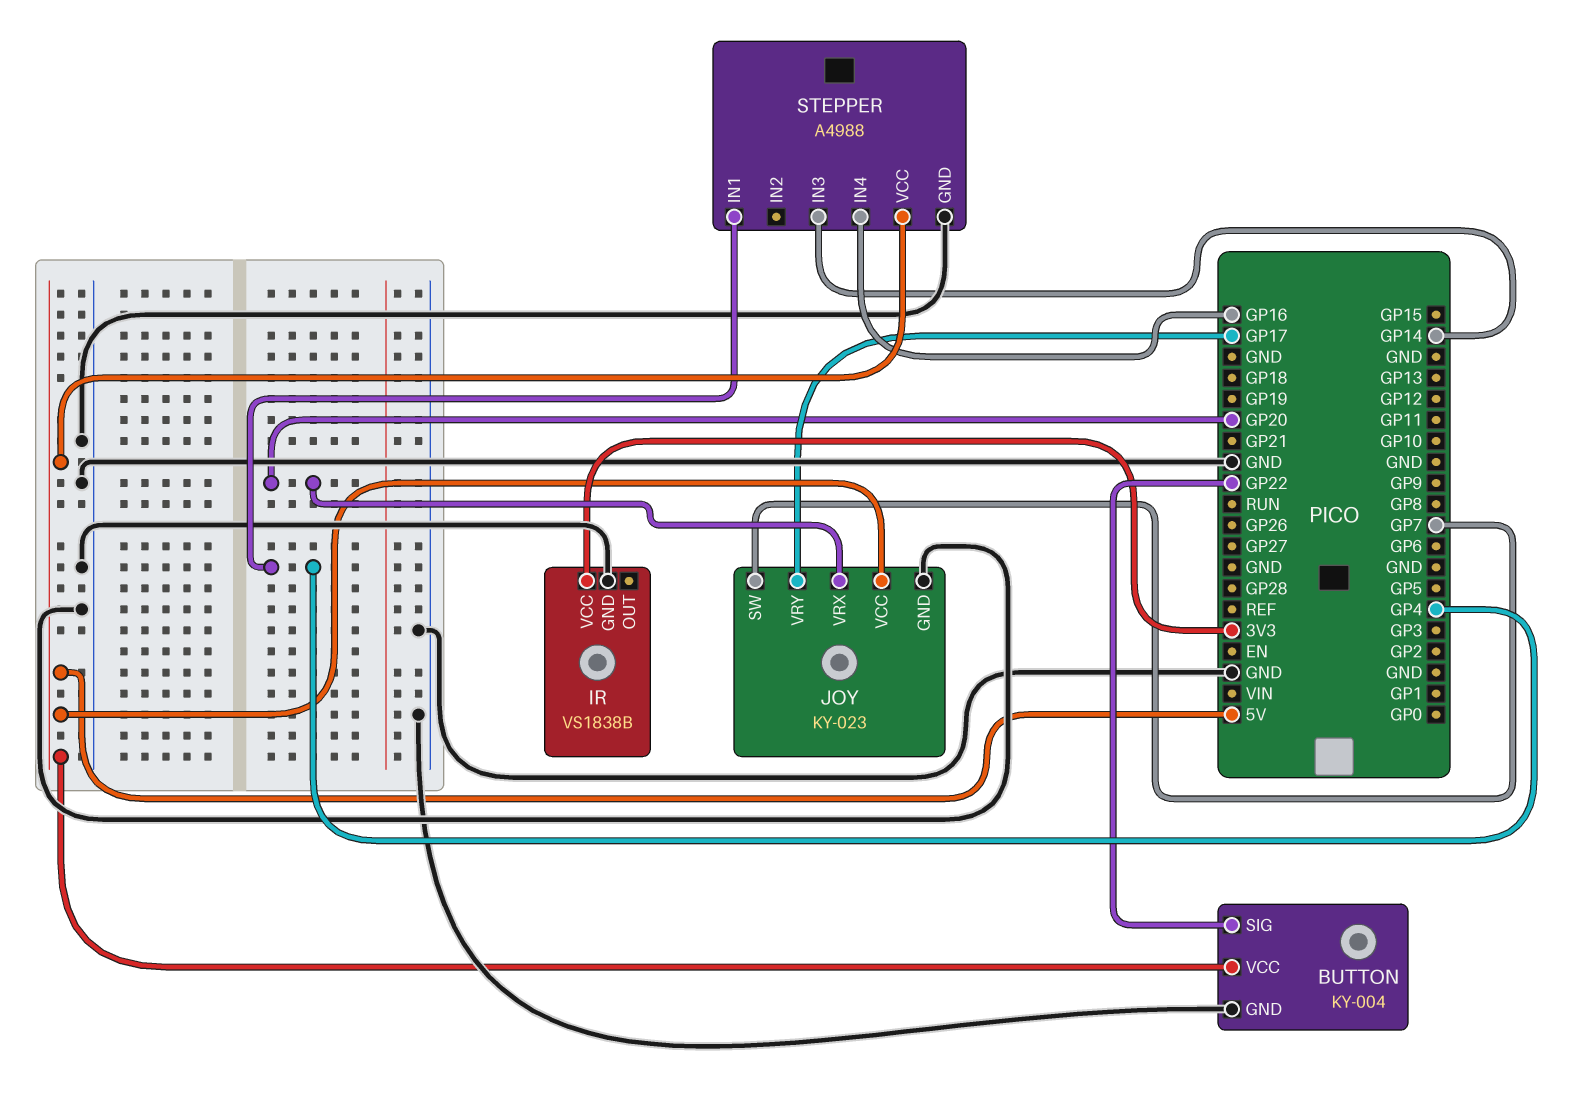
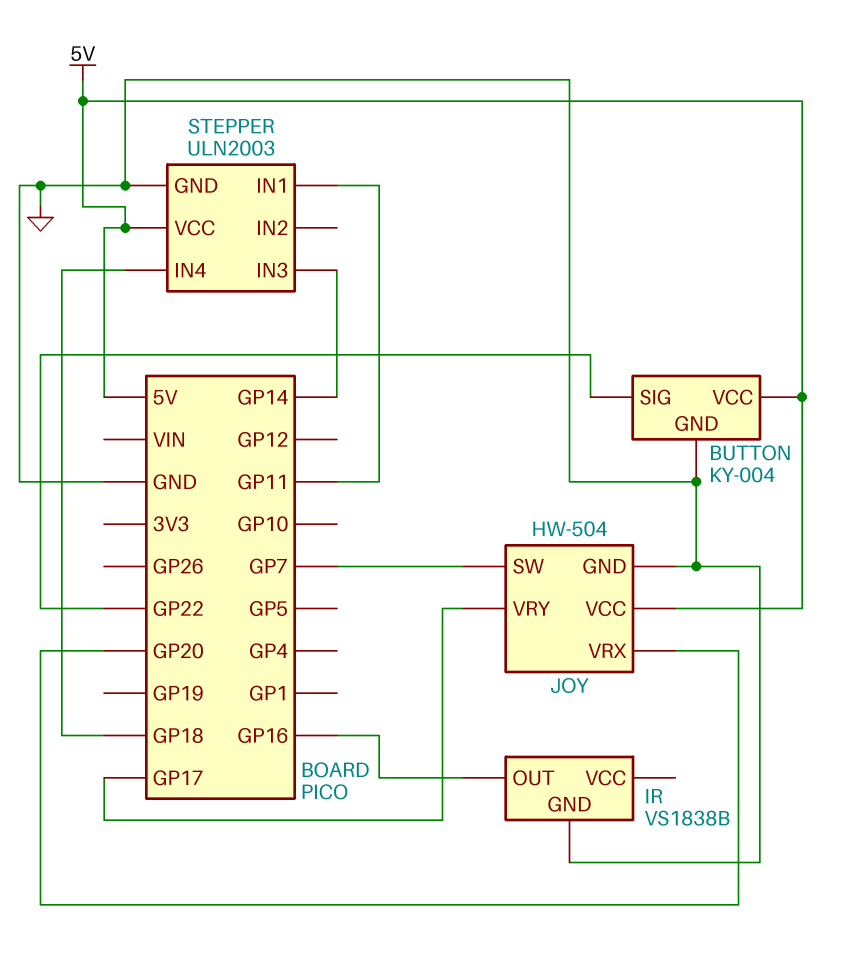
IR pin OUT: none -> GP16
IR pin VCC: 3V3 -> none
JOY: KY-023 -> HW-504
STEPPER: A4988 -> ULN2003
STEPPER pin IN1: GP4 -> GP11
STEPPER pin IN4: GP16 -> GP18

